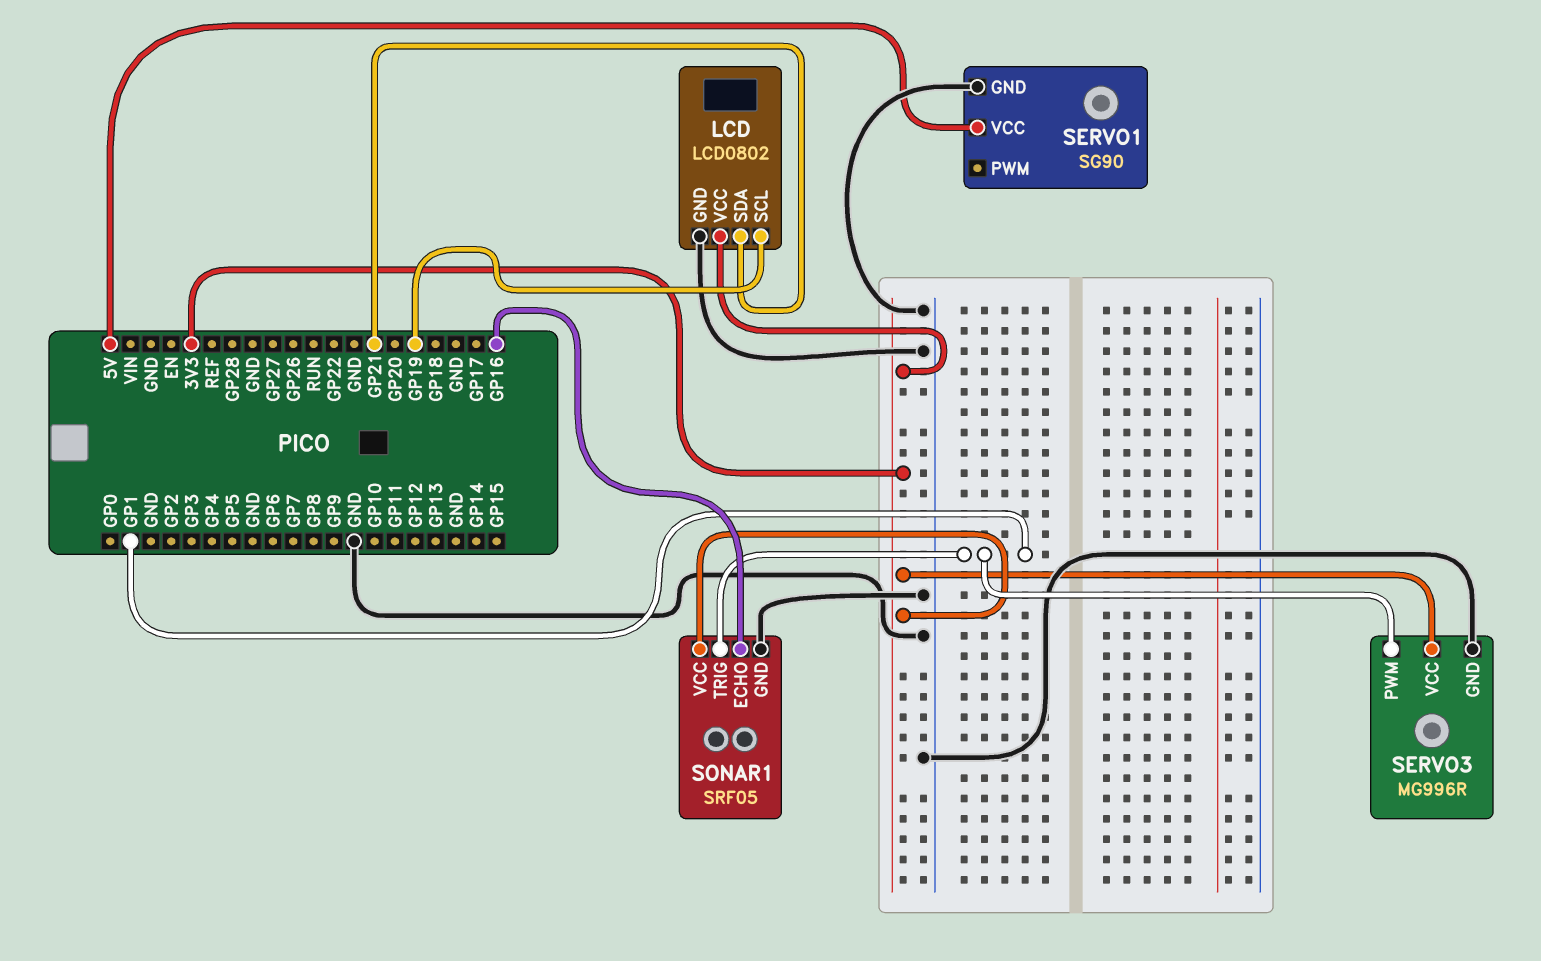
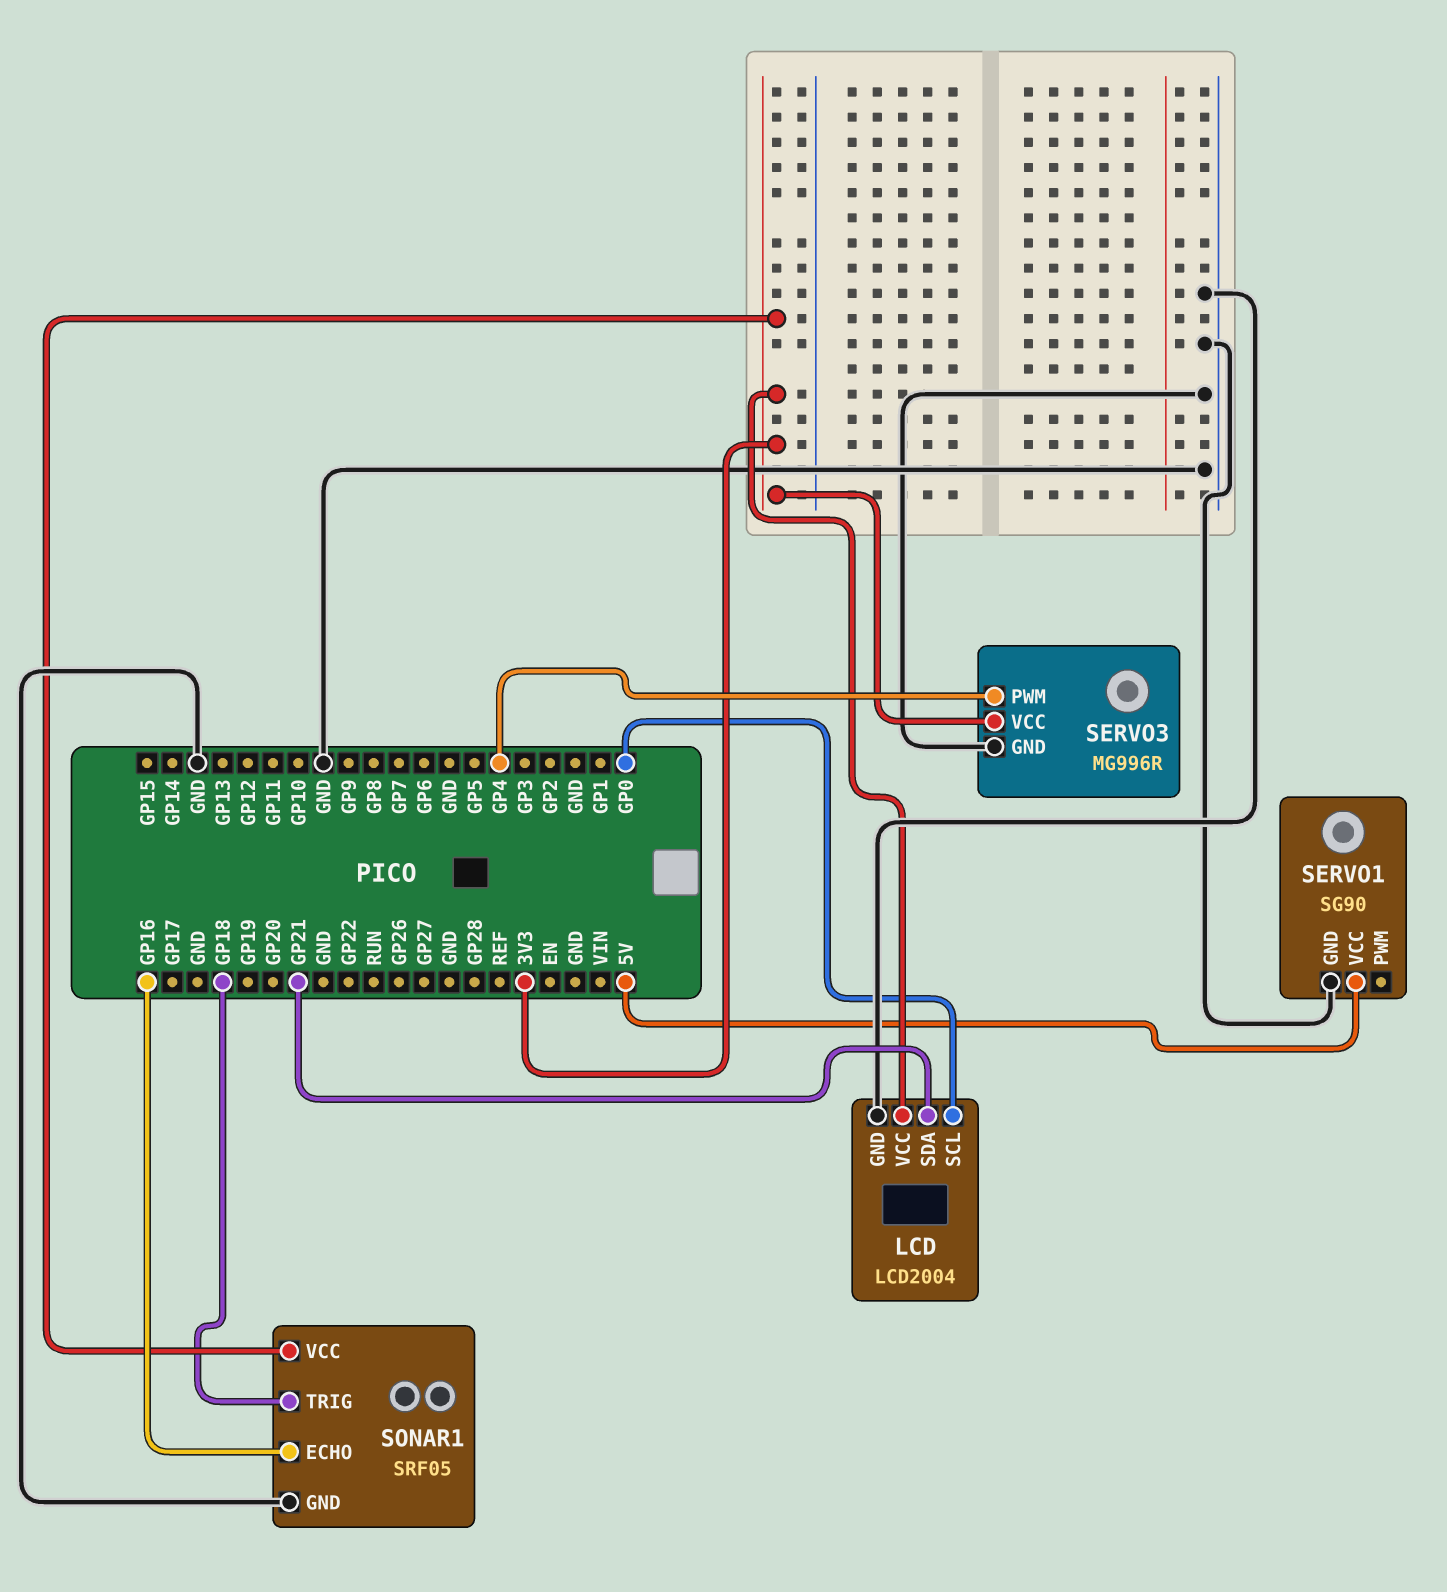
LCD: LCD0802 -> LCD2004
LCD pin SCL: GP19 -> GP0
SERVO3 pin PWM: GP1 -> GP4
SONAR1 pin TRIG: GP1 -> GP18

